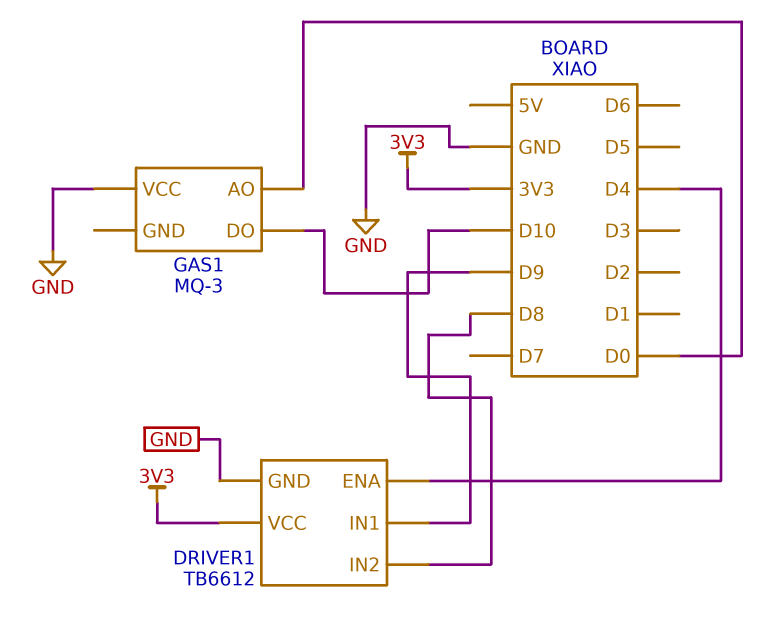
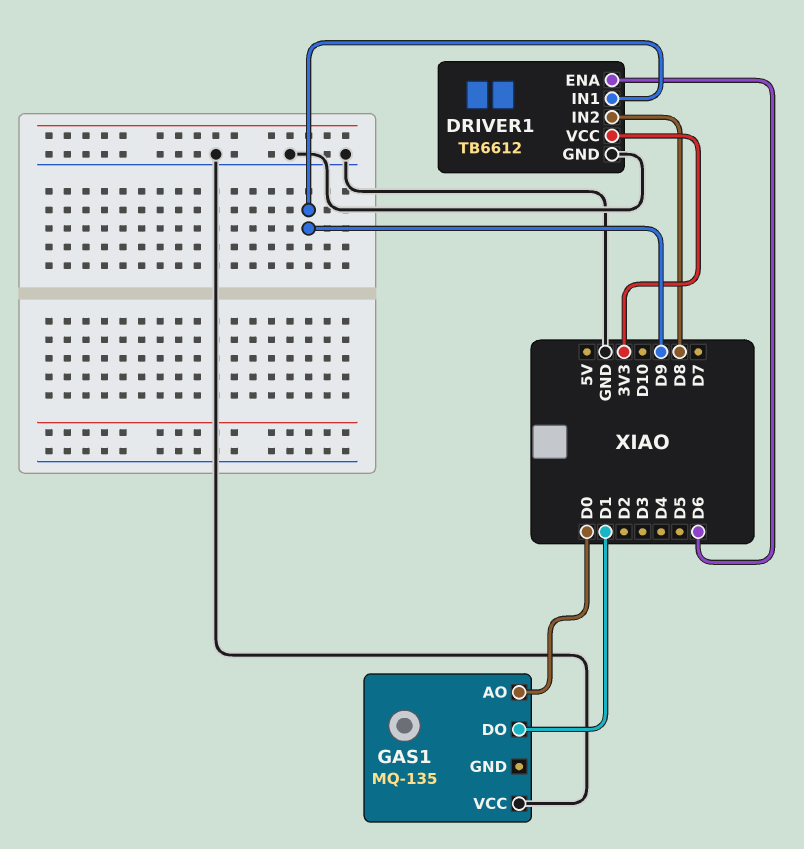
DRIVER1 pin ENA: D4 -> D6
GAS1: MQ-3 -> MQ-135
GAS1 pin DO: D10 -> D1

